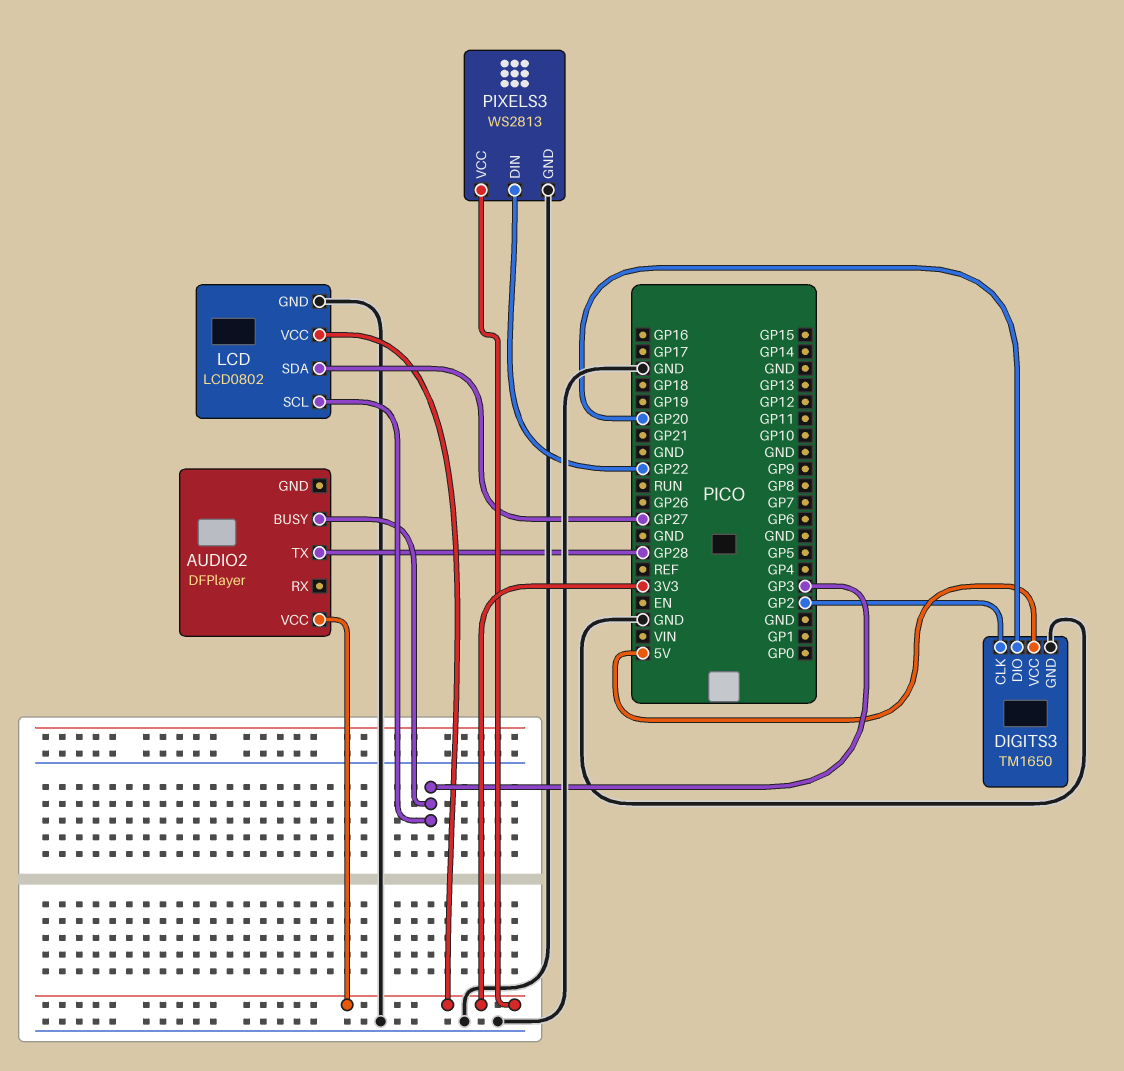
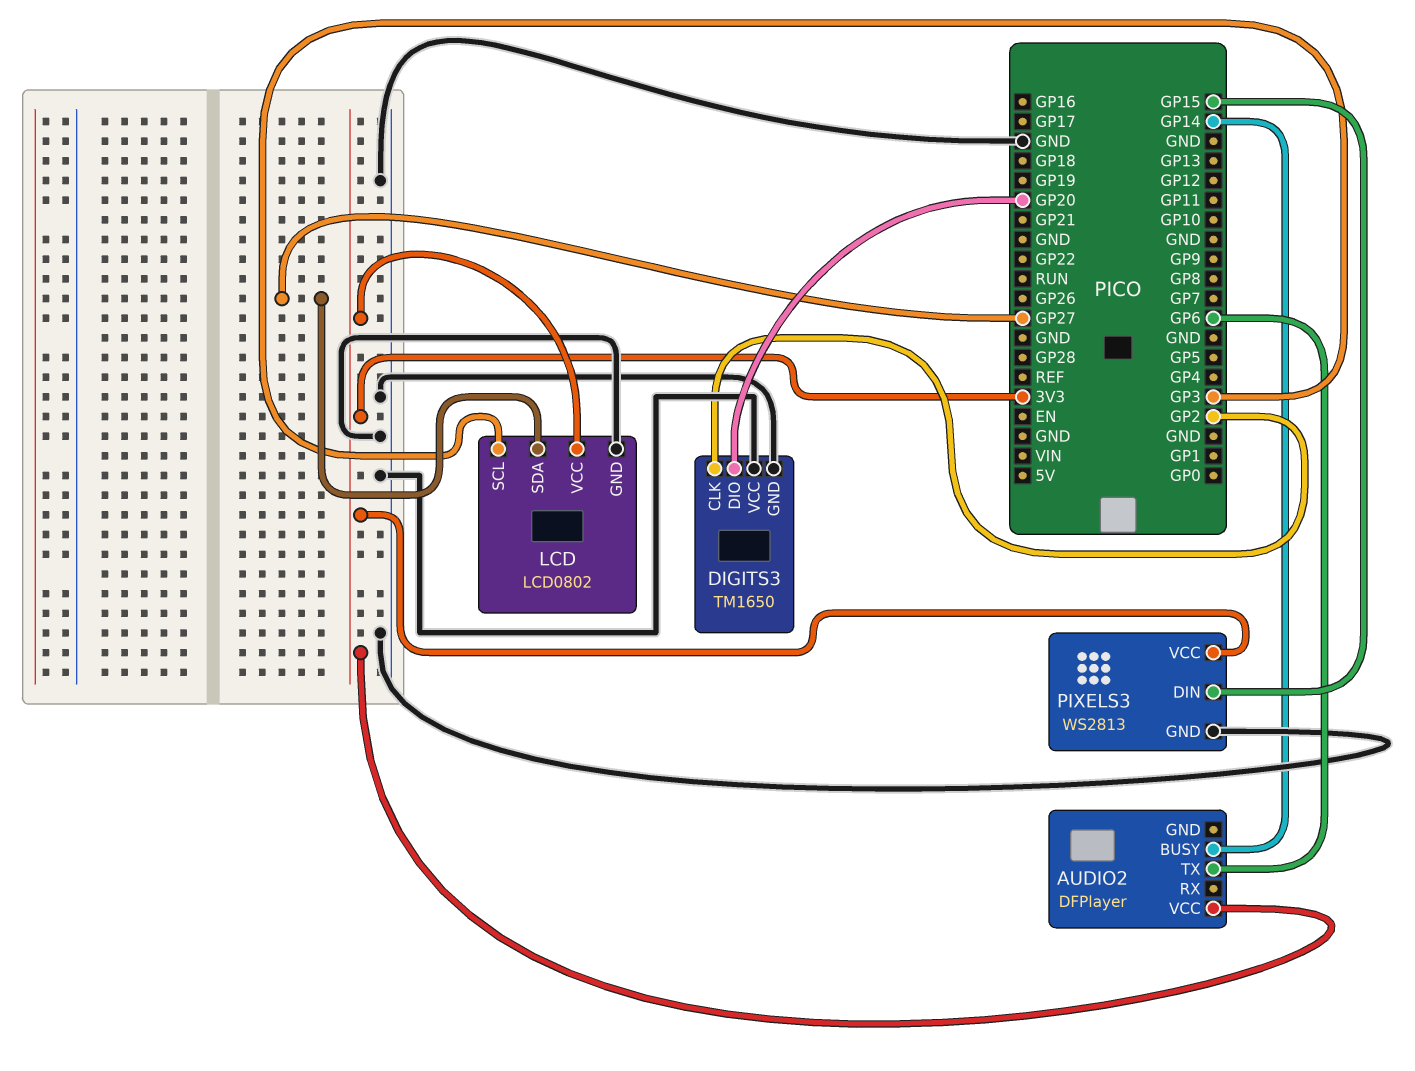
AUDIO2 pin BUSY: GP3 -> GP14
AUDIO2 pin TX: GP28 -> GP6
DIGITS3 pin VCC: 5V -> GND
PIXELS3 pin DIN: GP22 -> GP15

